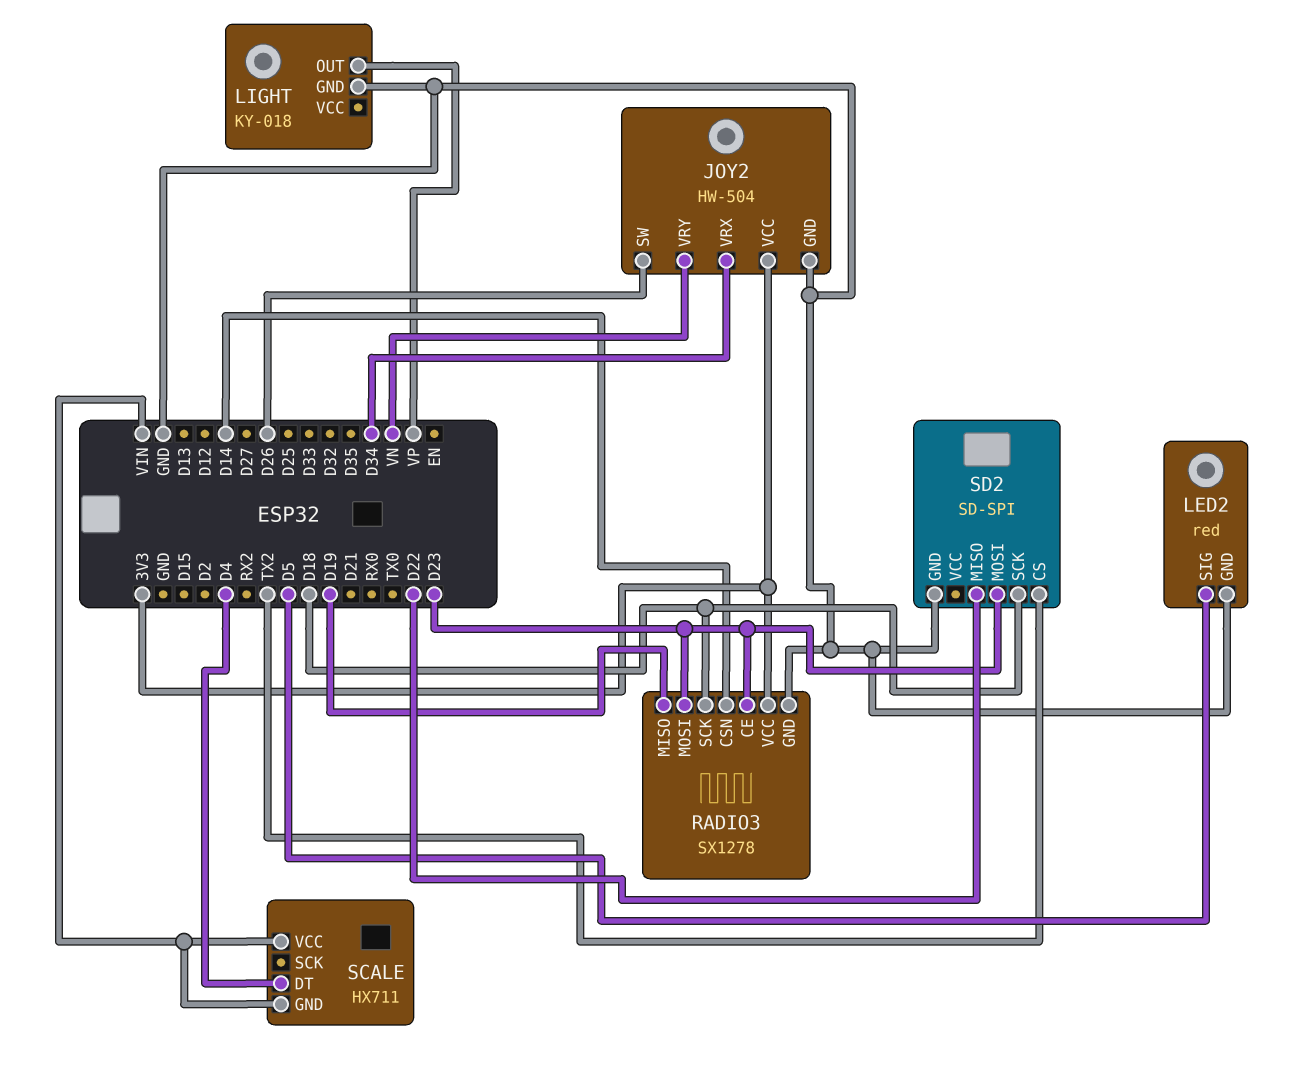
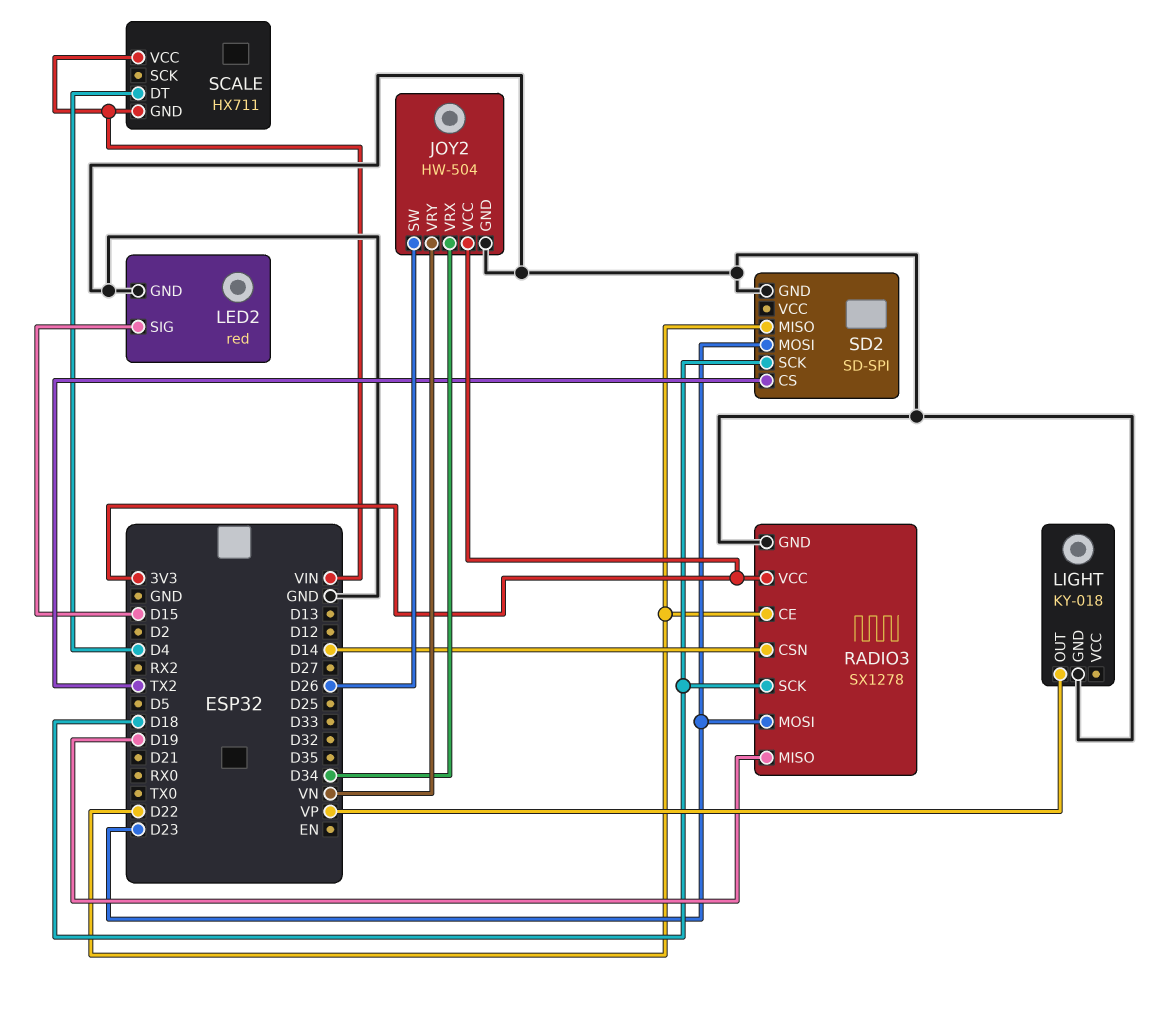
LED2 pin SIG: D5 -> D15
RADIO3 pin CE: D23 -> D22

